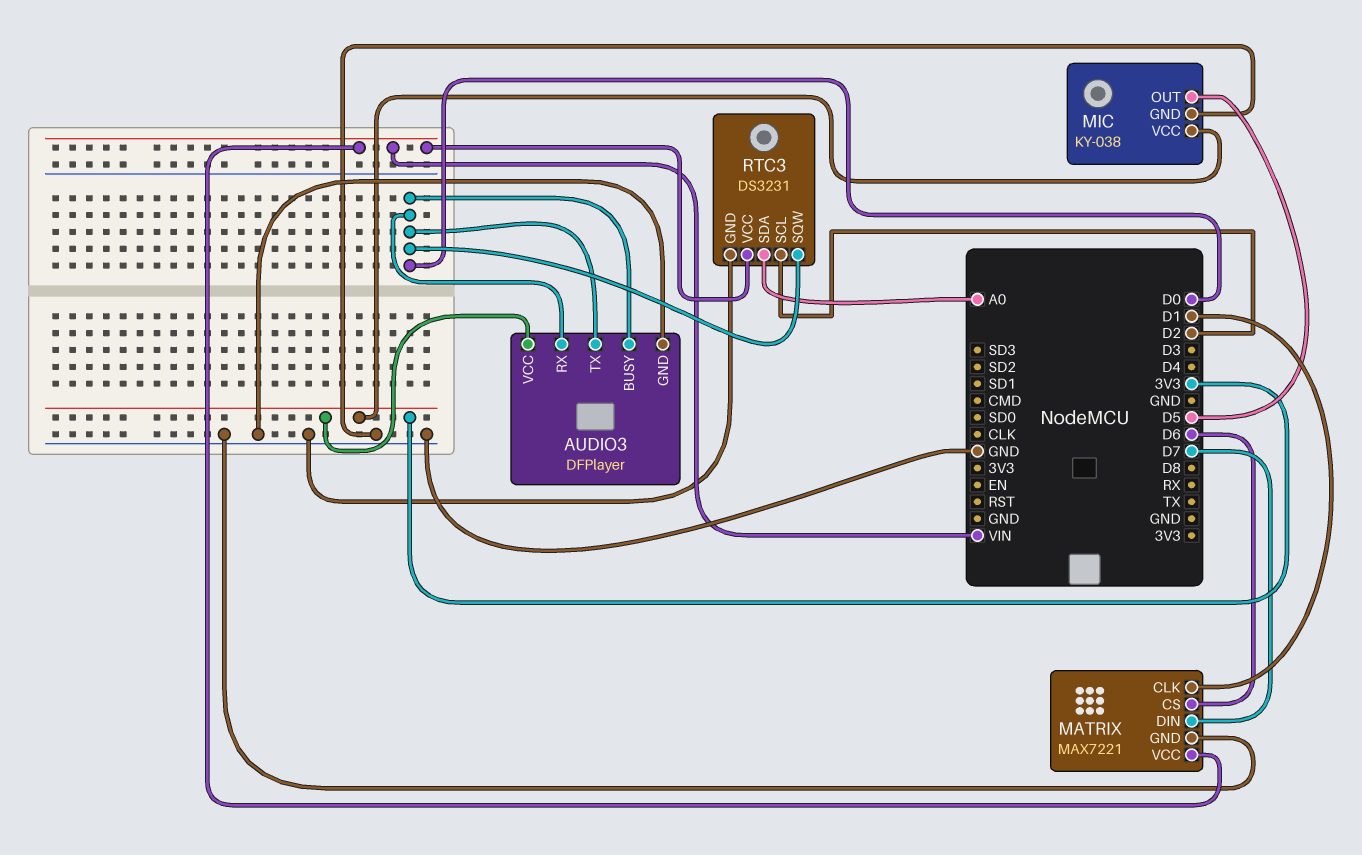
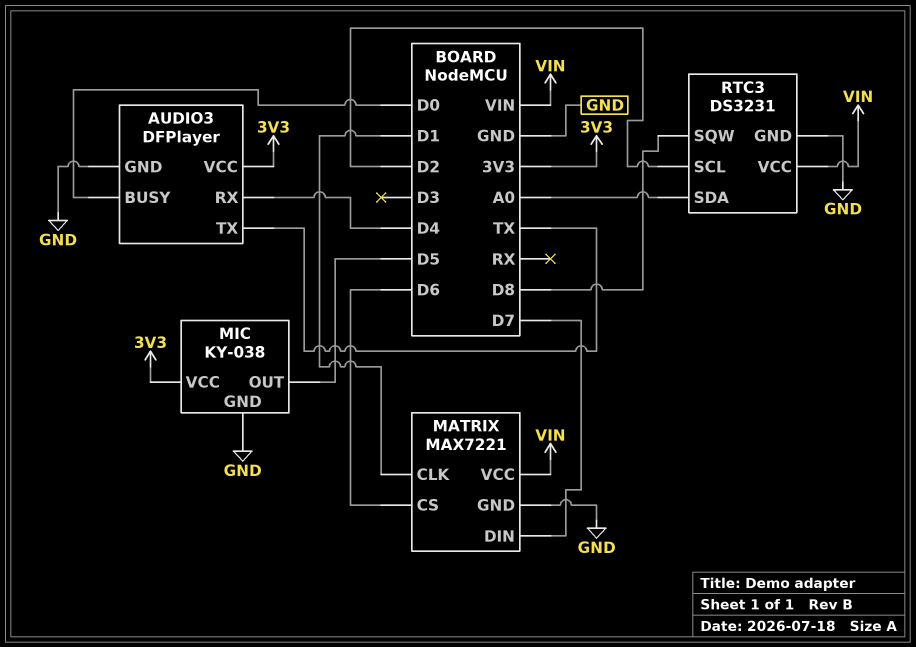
AUDIO3 pin RX: D0 -> D4
AUDIO3 pin TX: D0 -> TX
RTC3 pin SQW: D0 -> D8

